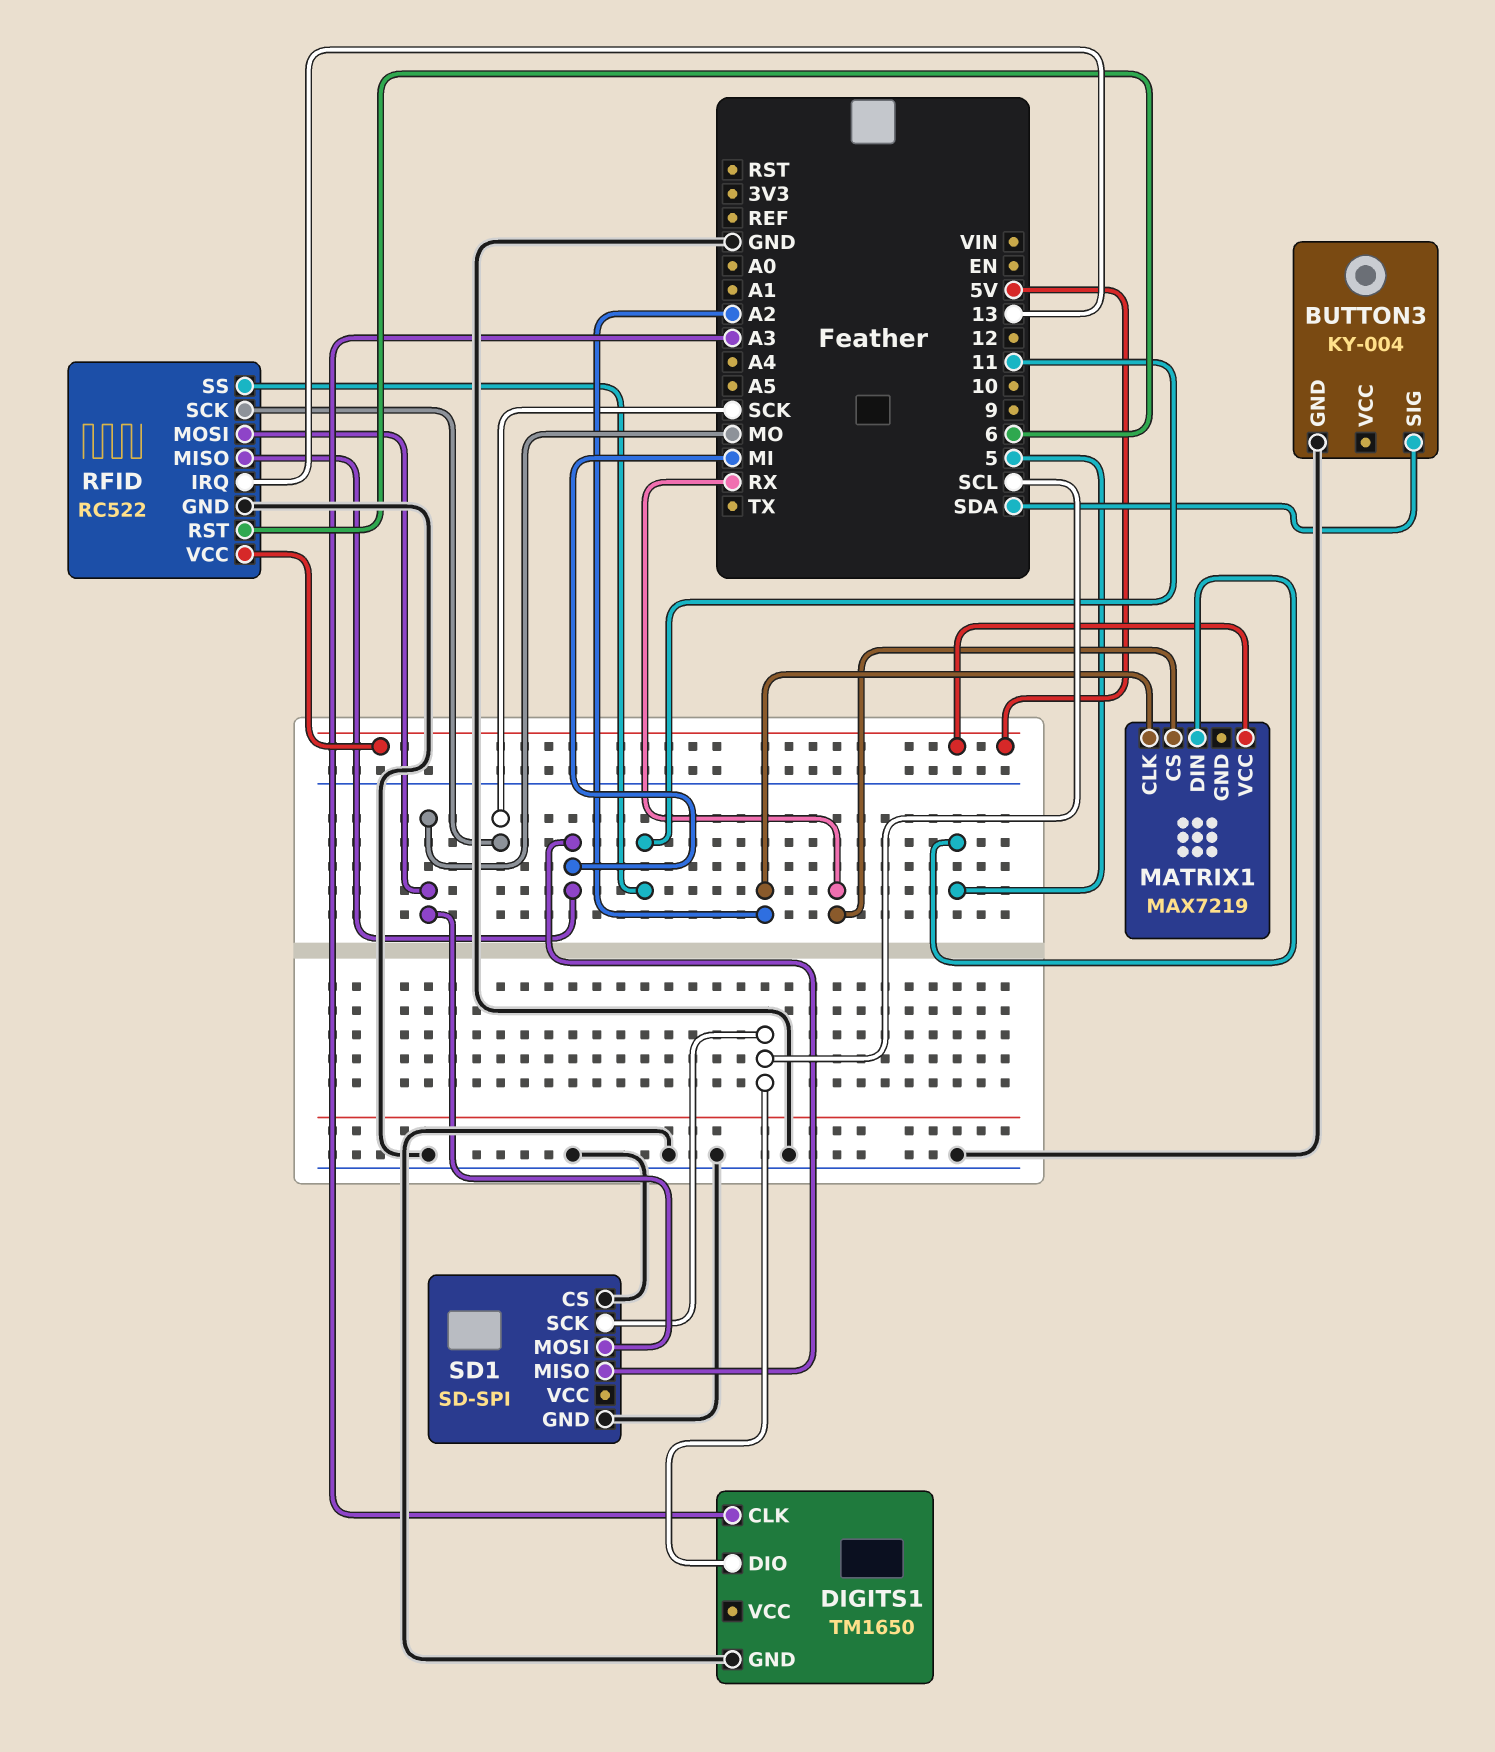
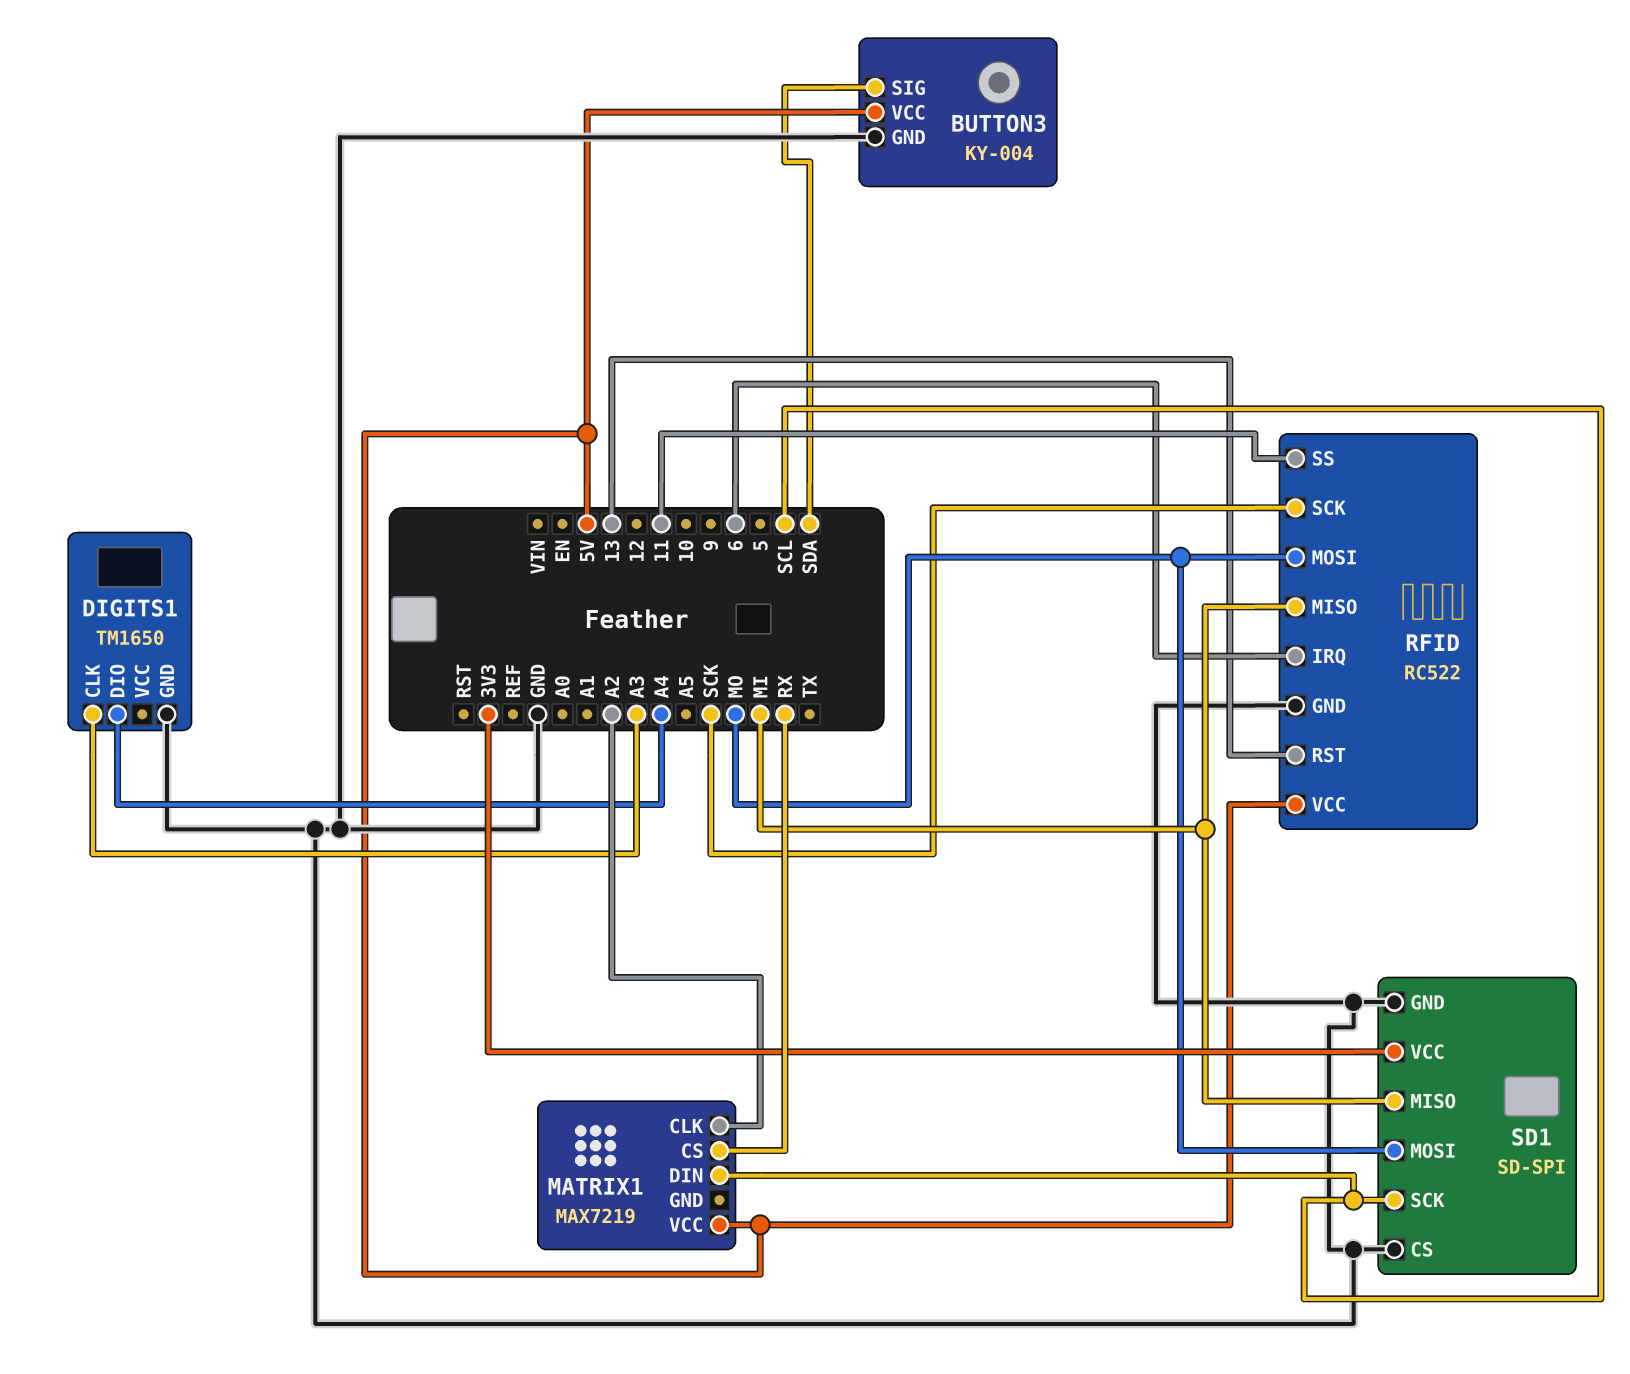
BUTTON3 pin VCC: none -> 5V
DIGITS1 pin DIO: SCL -> A4
MATRIX1 pin DIN: 5 -> SCL
RFID pin IRQ: 13 -> 6
RFID pin RST: 6 -> 13
SD1 pin VCC: none -> 3V3

